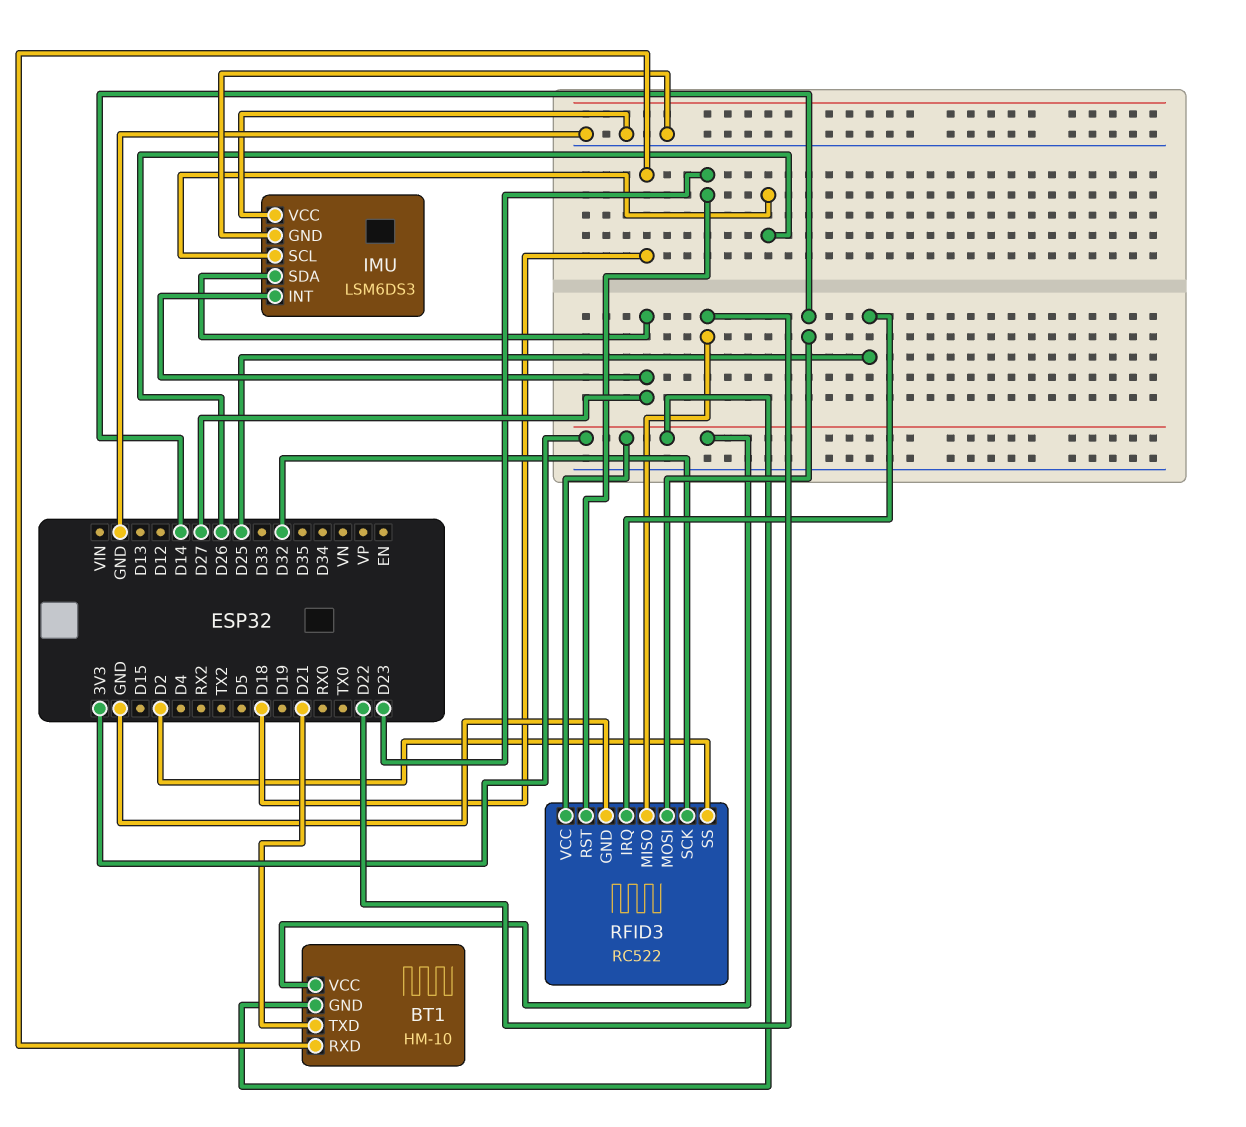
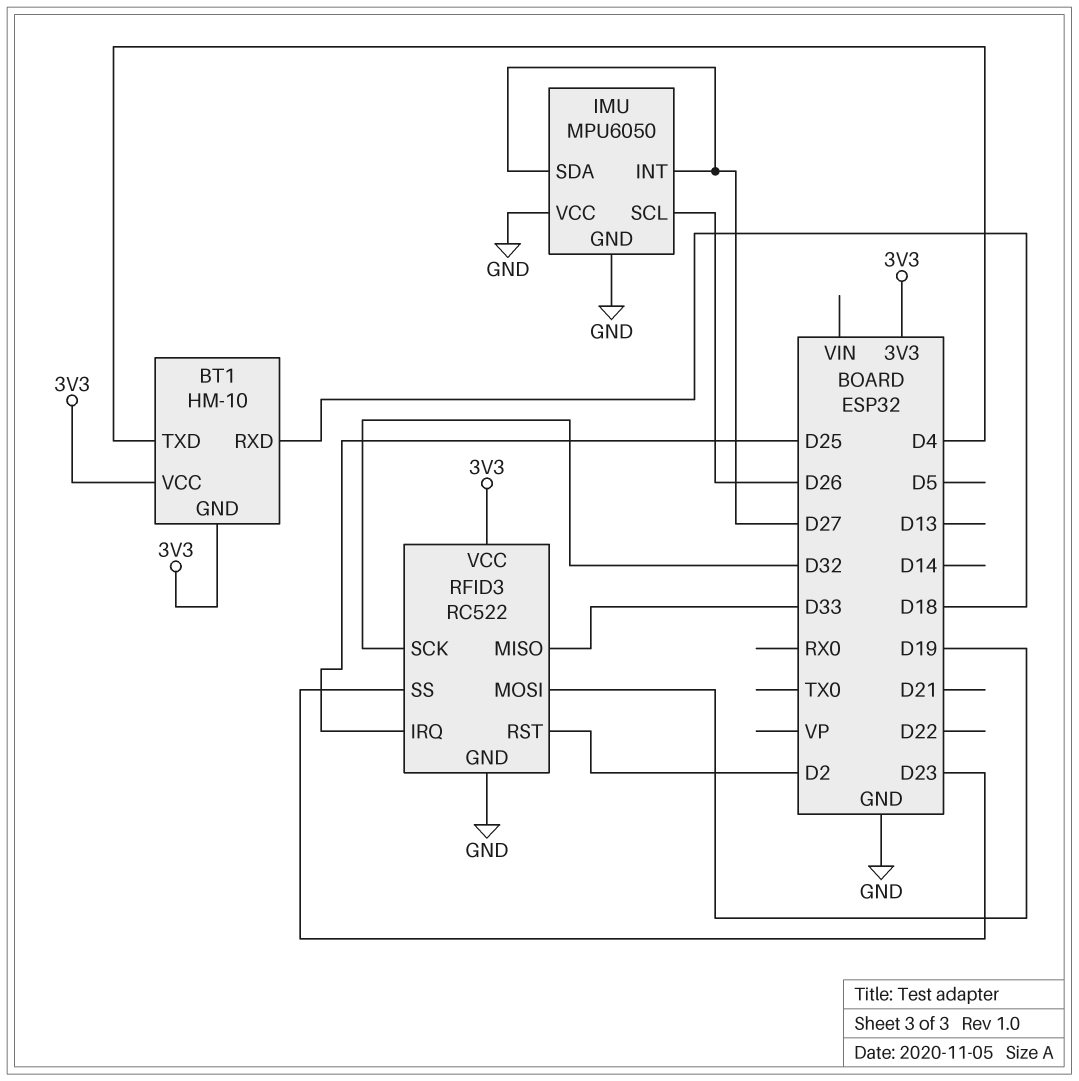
BT1 pin TXD: D21 -> D4
IMU: LSM6DS3 -> MPU6050
RFID3 pin MISO: D22 -> D33
RFID3 pin MOSI: D14 -> D19
RFID3 pin RST: D23 -> D2
RFID3 pin SS: D2 -> D23

